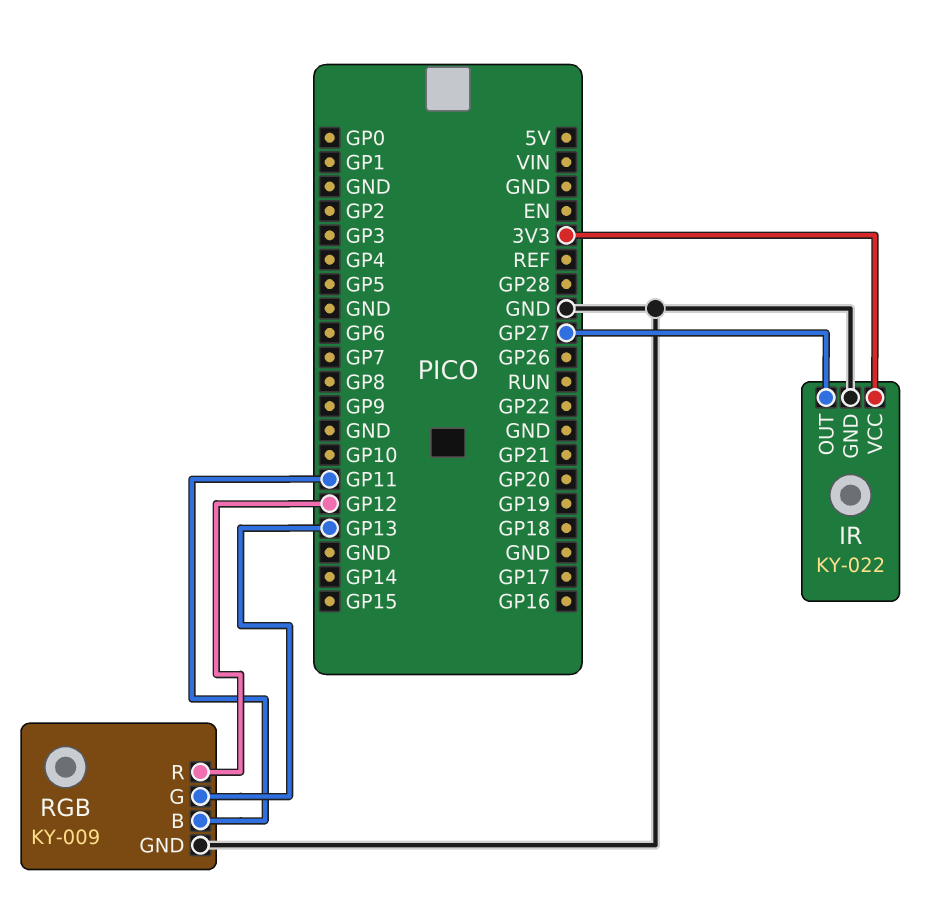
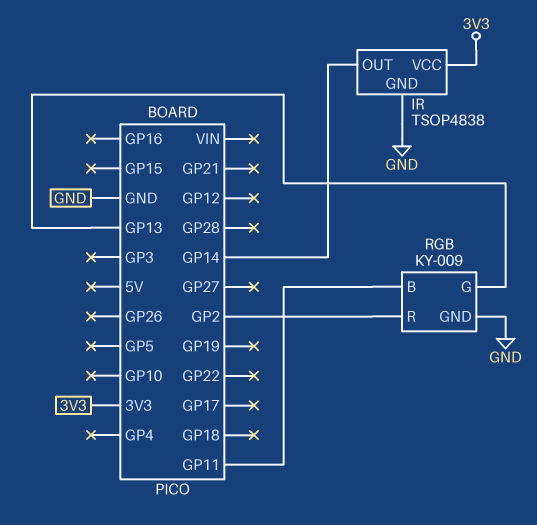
IR: KY-022 -> TSOP4838
IR pin OUT: GP27 -> GP14
RGB pin R: GP12 -> GP2

